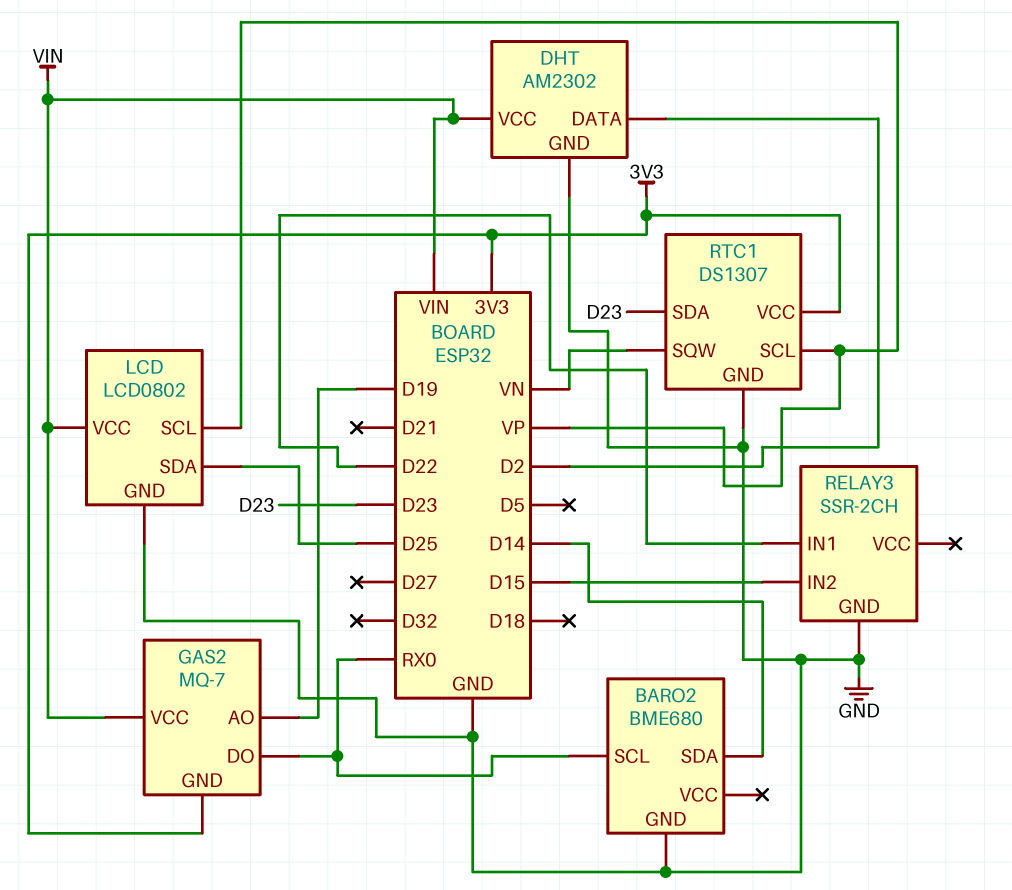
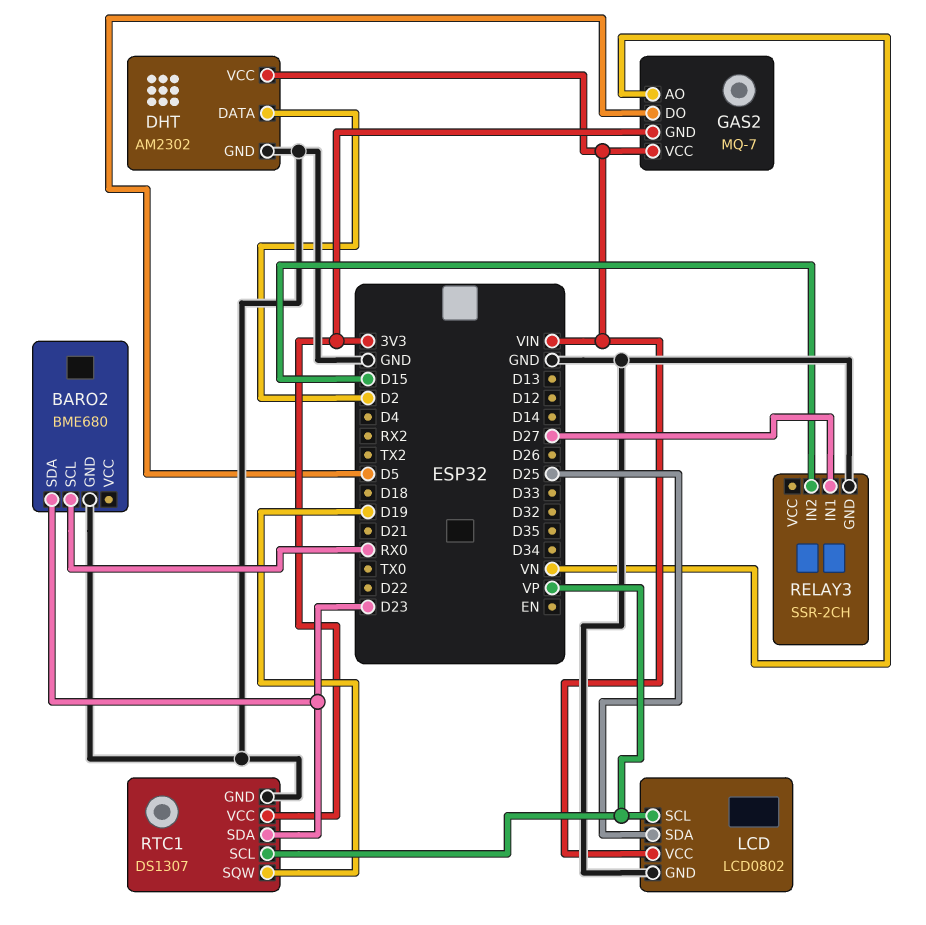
BARO2 pin SDA: D14 -> D23
GAS2 pin AO: D19 -> VN
GAS2 pin DO: RX0 -> D5
RELAY3 pin IN1: D22 -> D27
RTC1 pin SQW: VN -> D19

